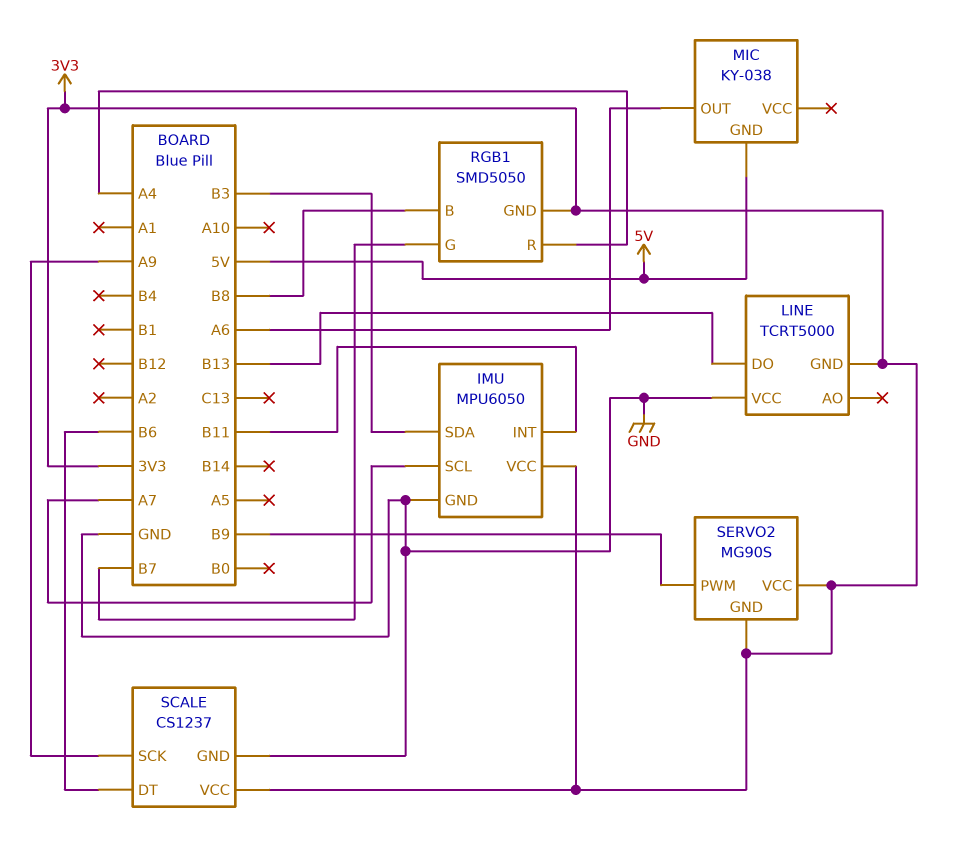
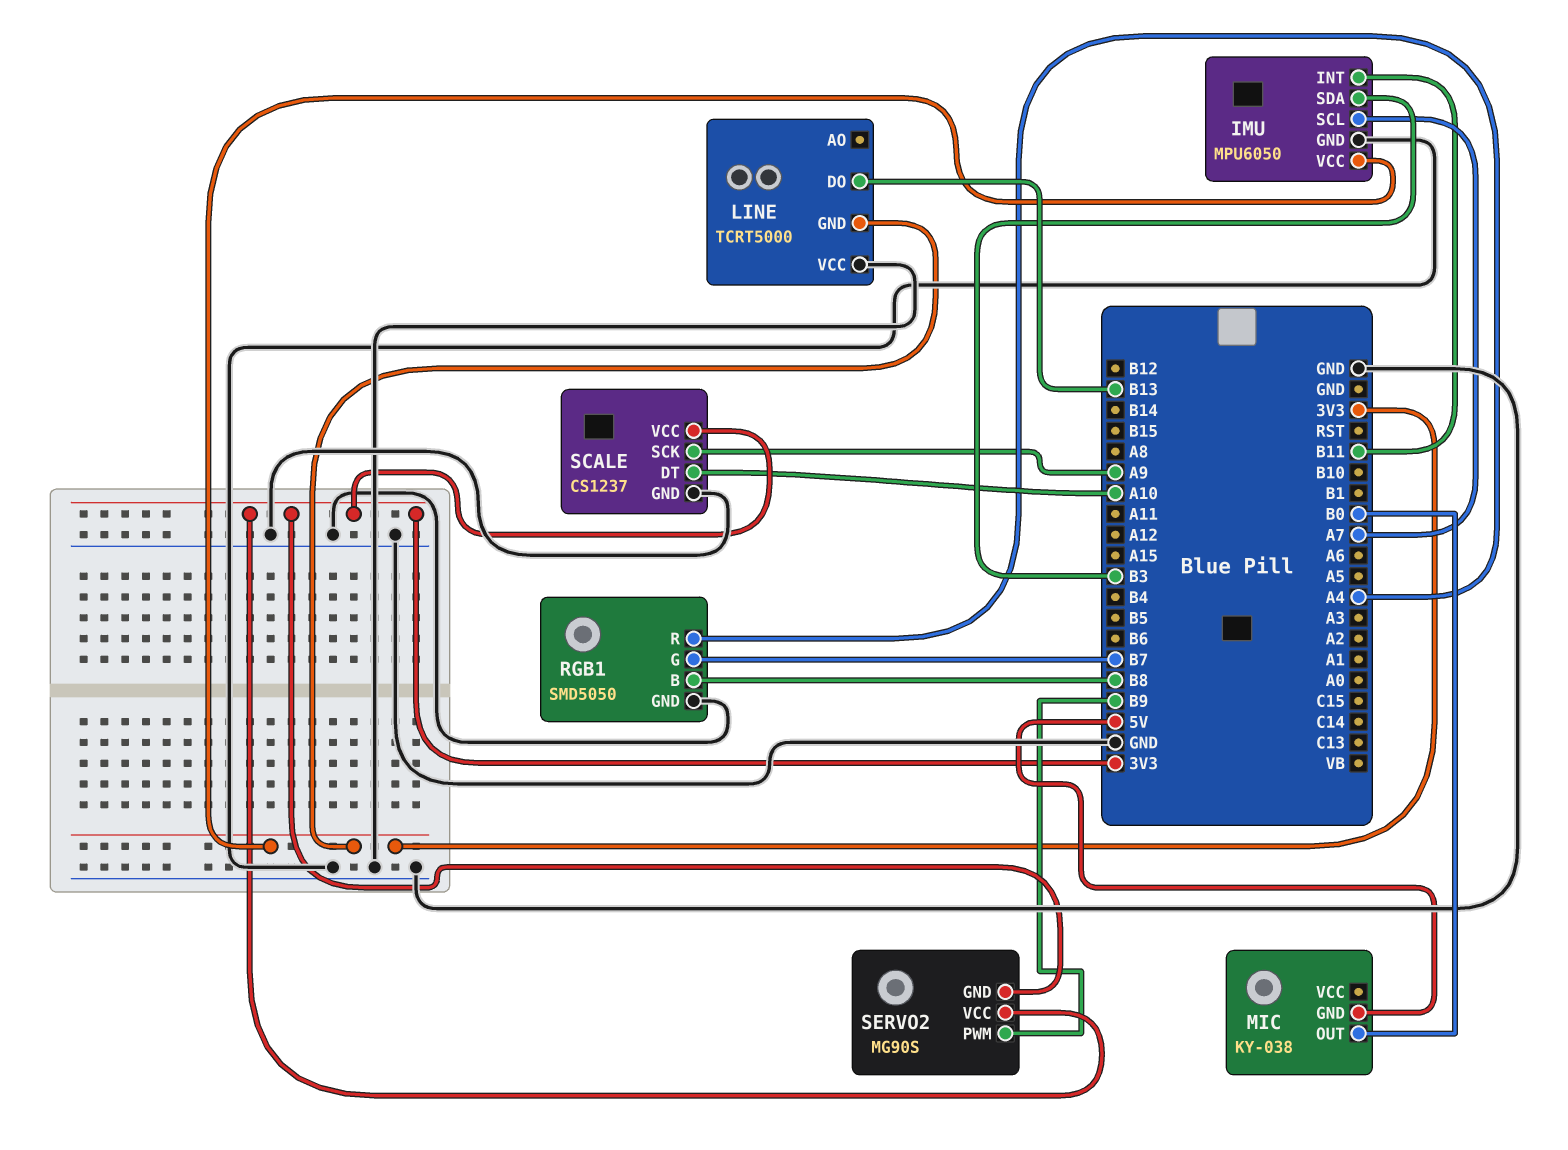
MIC pin OUT: A6 -> B0
RGB1 pin GND: 3V3 -> GND
SCALE pin DT: B6 -> A10

